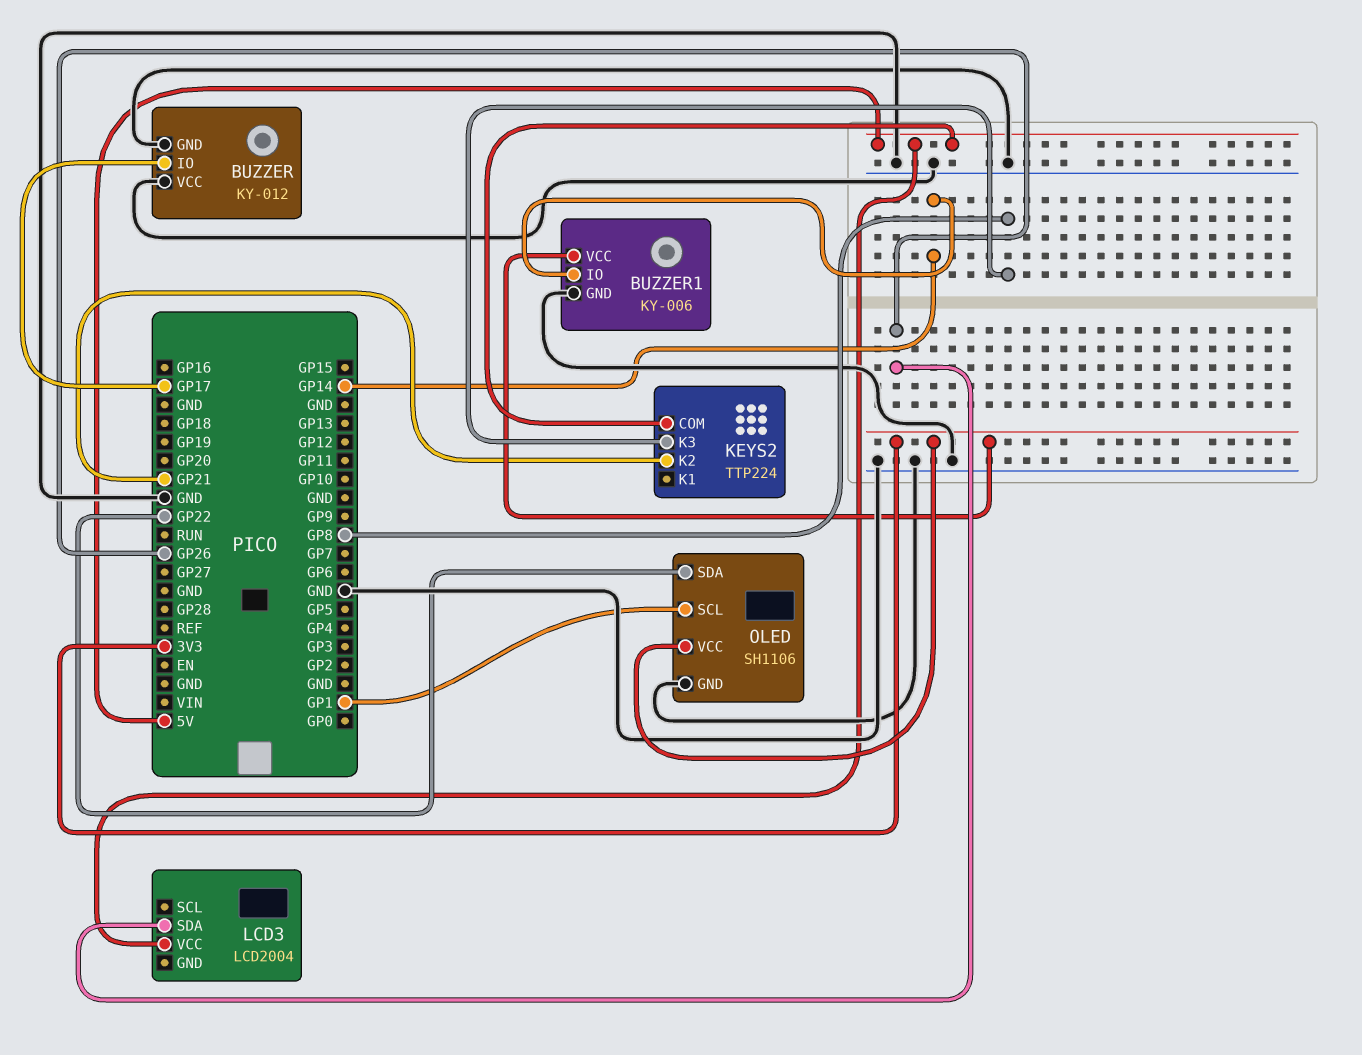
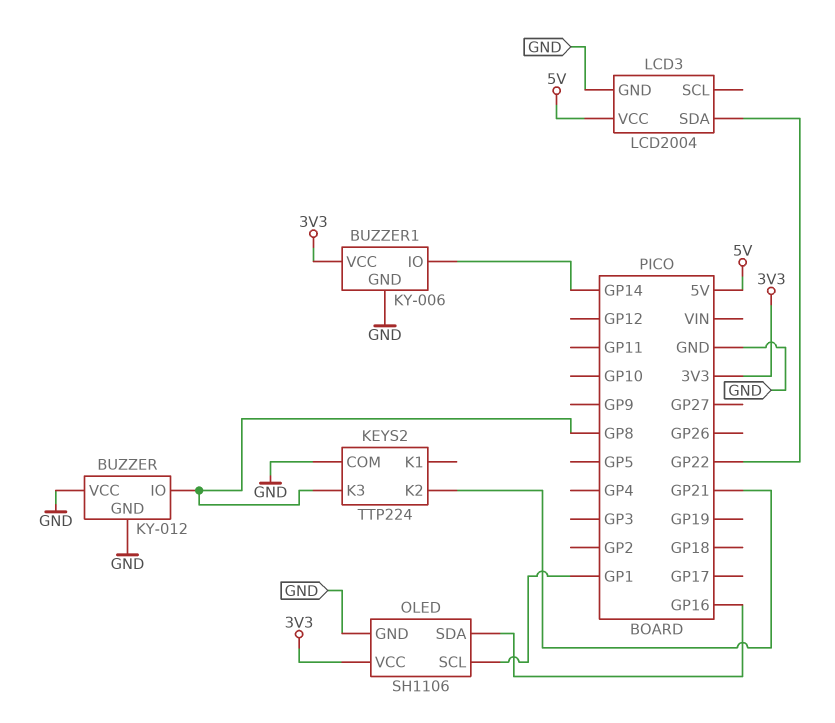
BUZZER pin IO: GP17 -> GP8
KEYS2 pin COM: 5V -> GND
LCD3 pin GND: none -> GND
LCD3 pin SDA: GP26 -> GP22
OLED pin SDA: GP22 -> GP16

